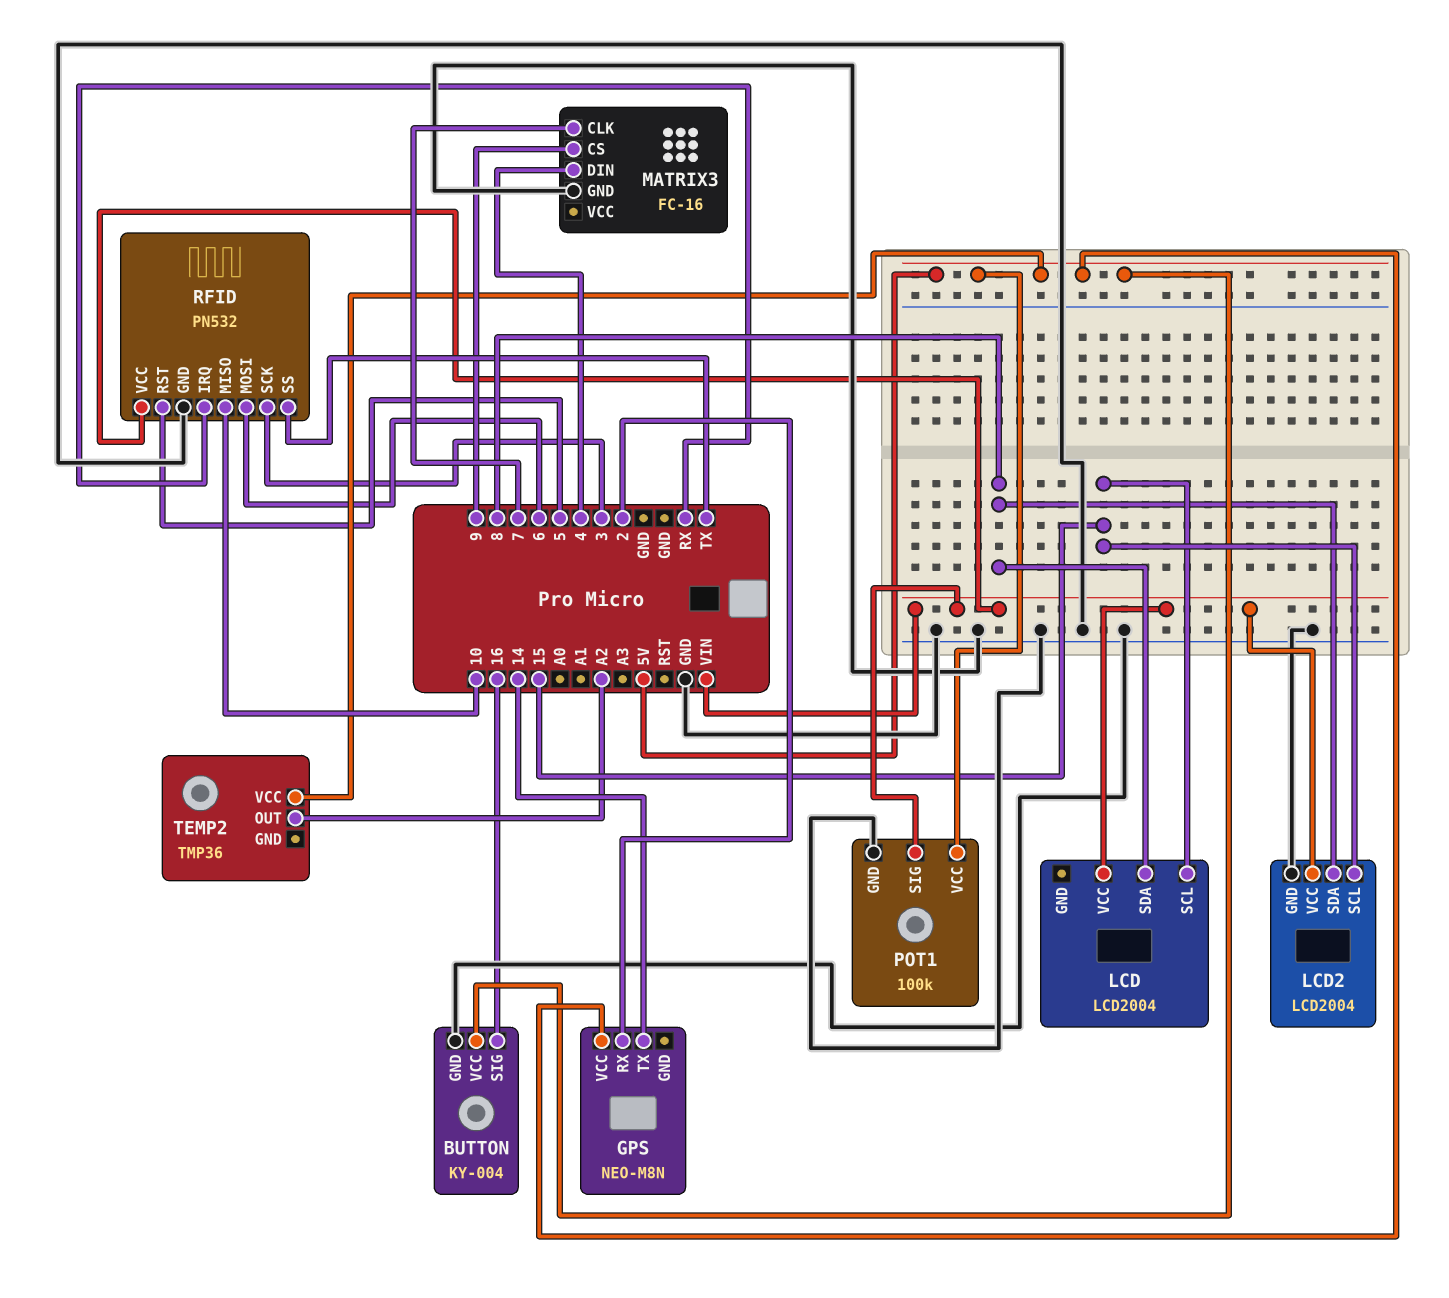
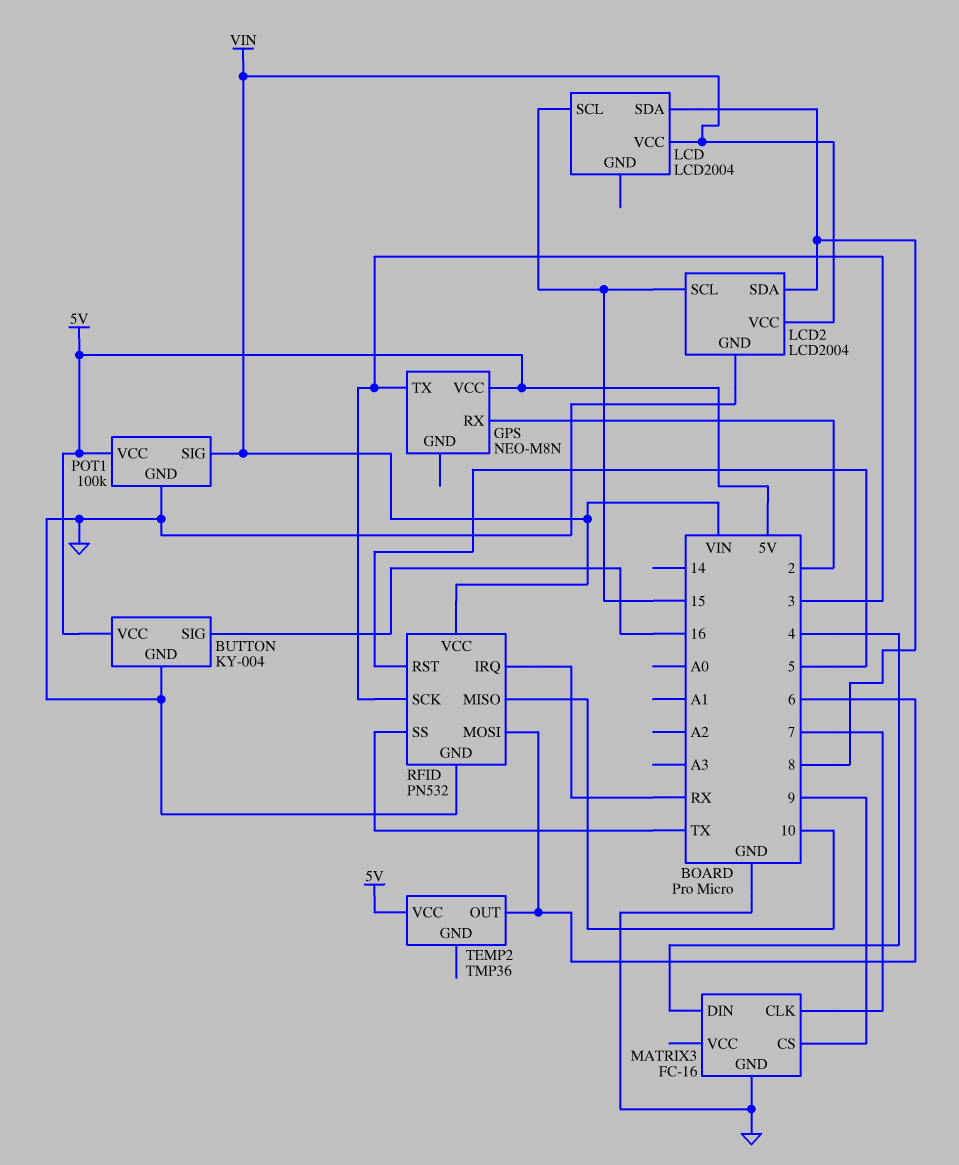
GPS pin TX: 14 -> 3
TEMP2 pin OUT: A2 -> 6

